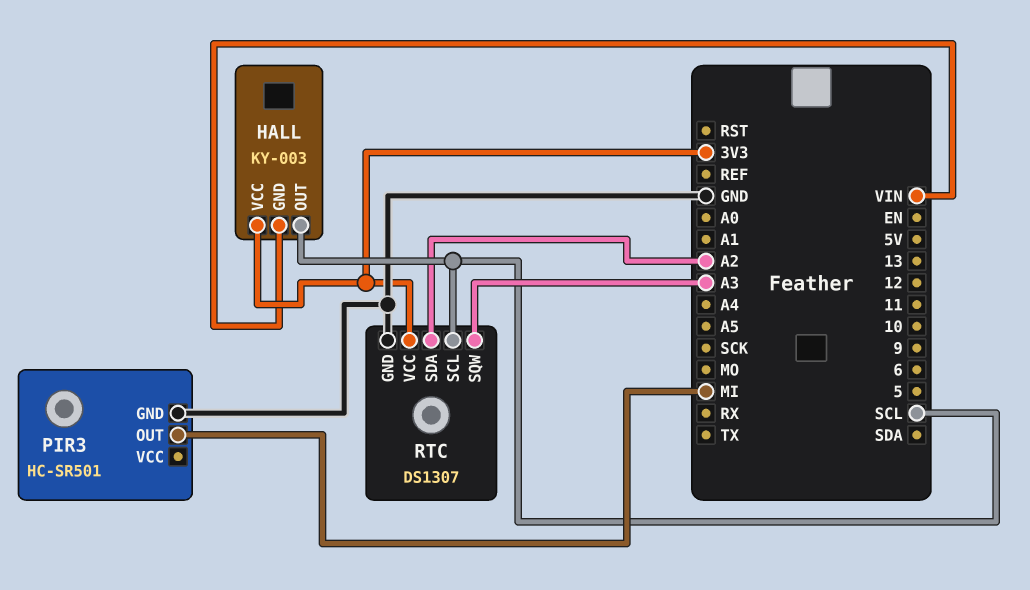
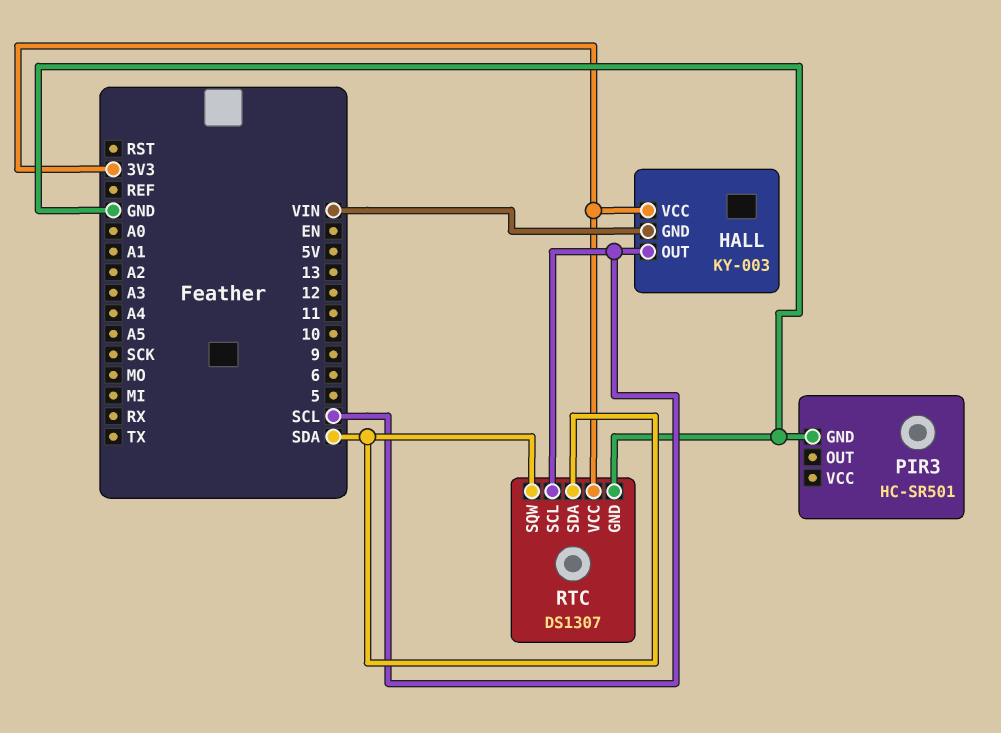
PIR3 pin OUT: MI -> none
RTC pin SDA: A2 -> SDA
RTC pin SQW: A3 -> SDA

